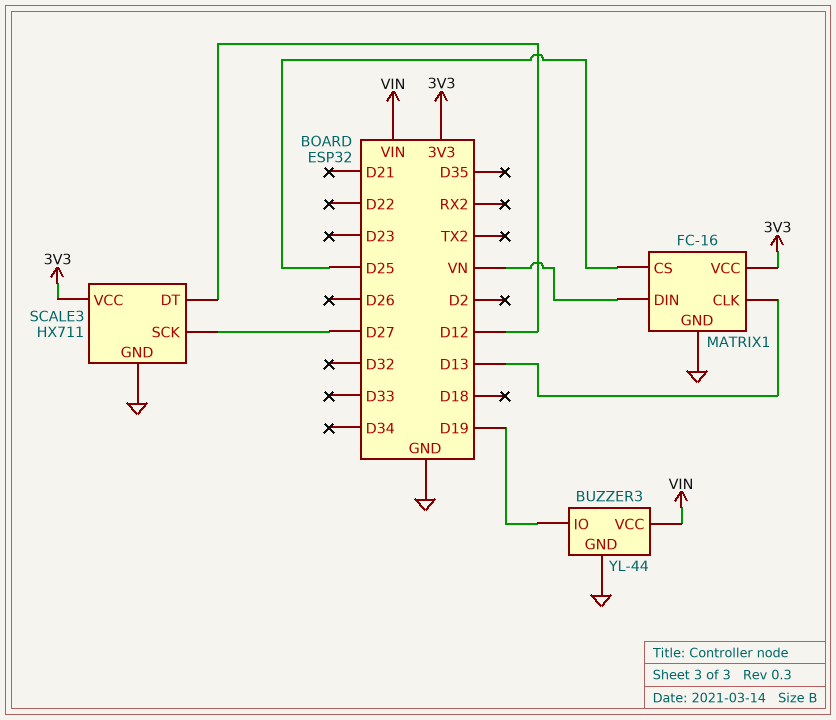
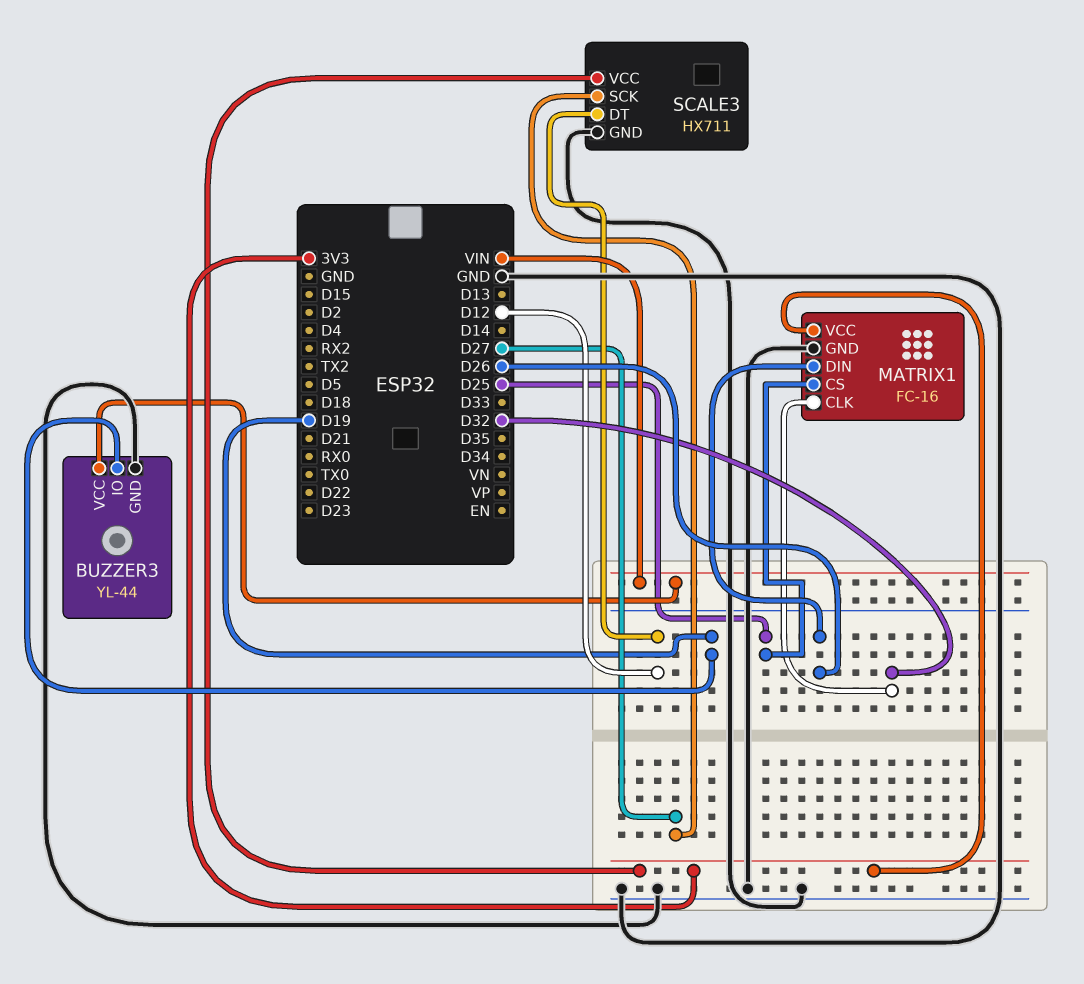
MATRIX1 pin CLK: D13 -> D32
MATRIX1 pin DIN: VN -> D26

